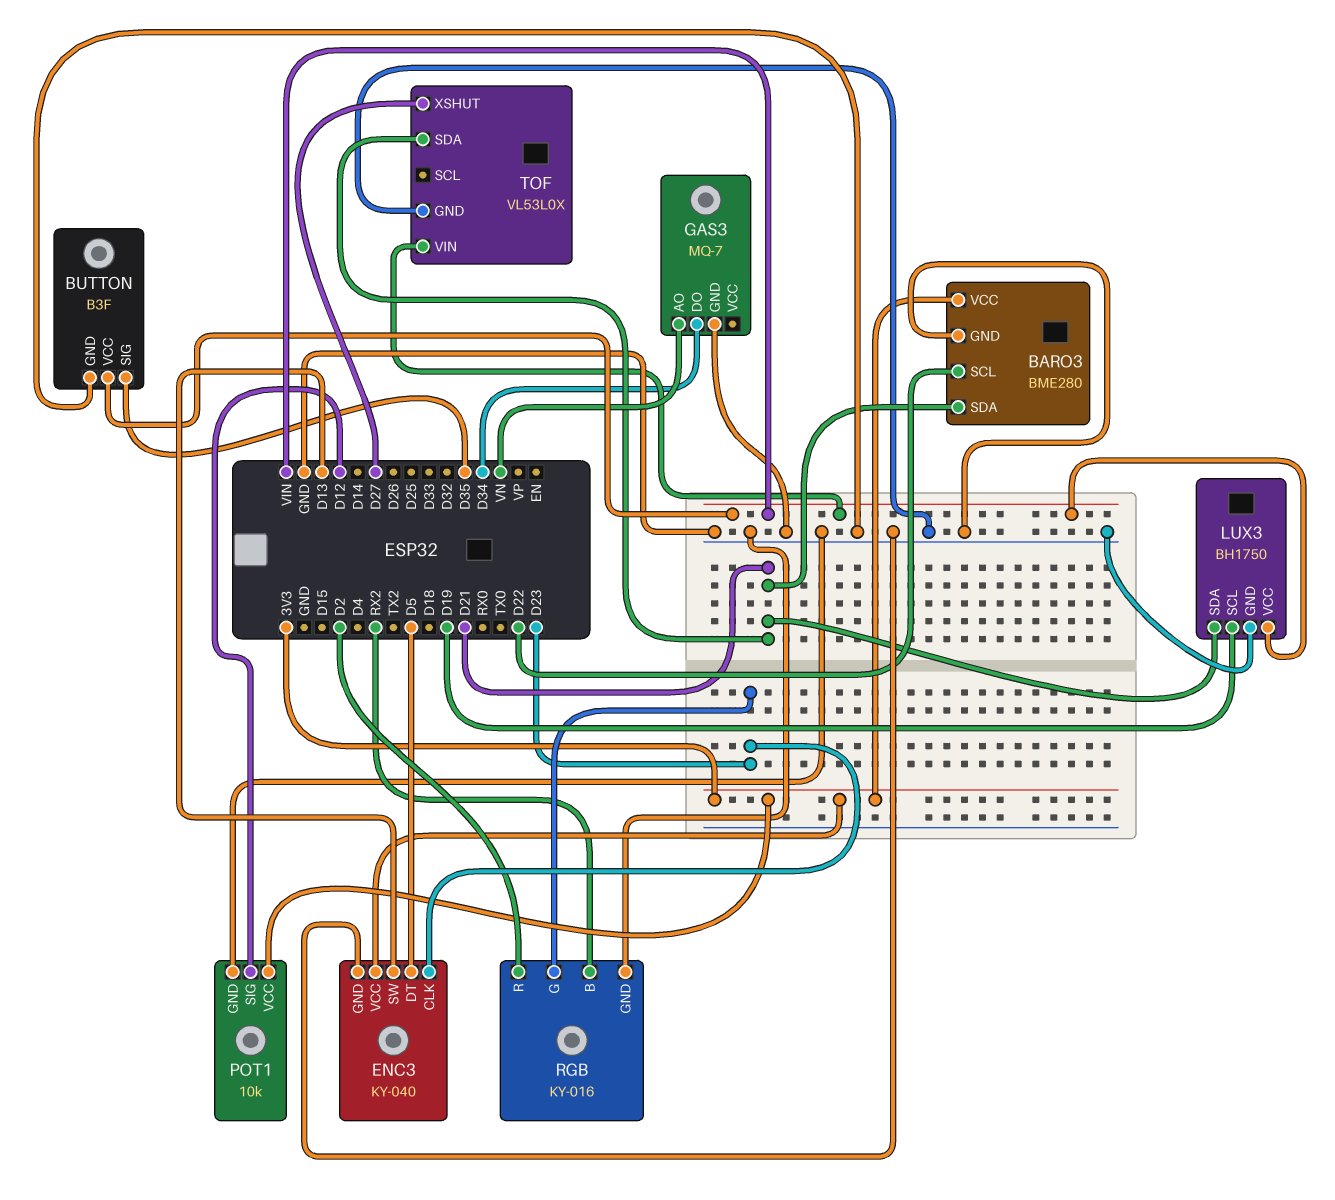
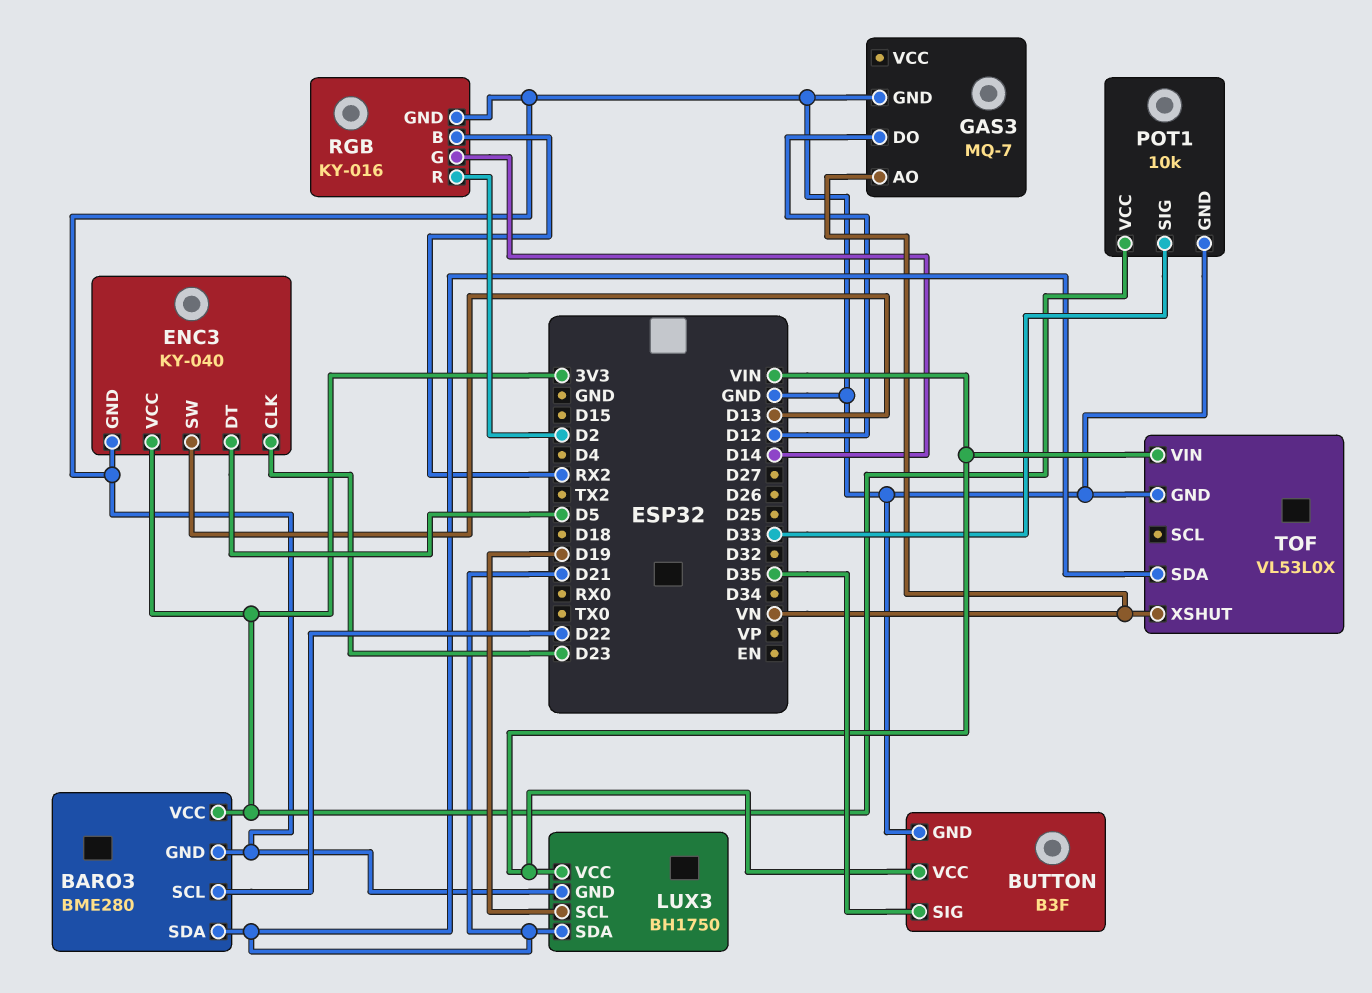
GAS3 pin DO: D34 -> D12
POT1 pin SIG: D12 -> D33
RGB pin G: D23 -> D14
TOF pin XSHUT: D27 -> VN

